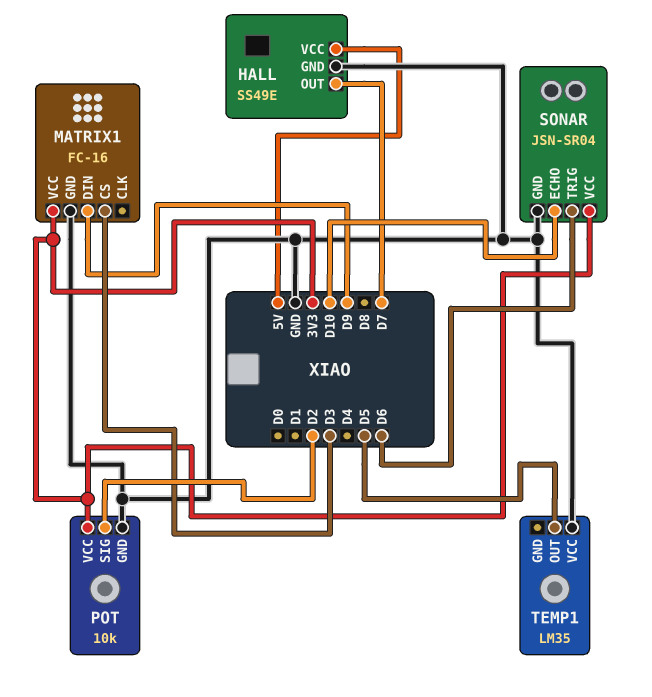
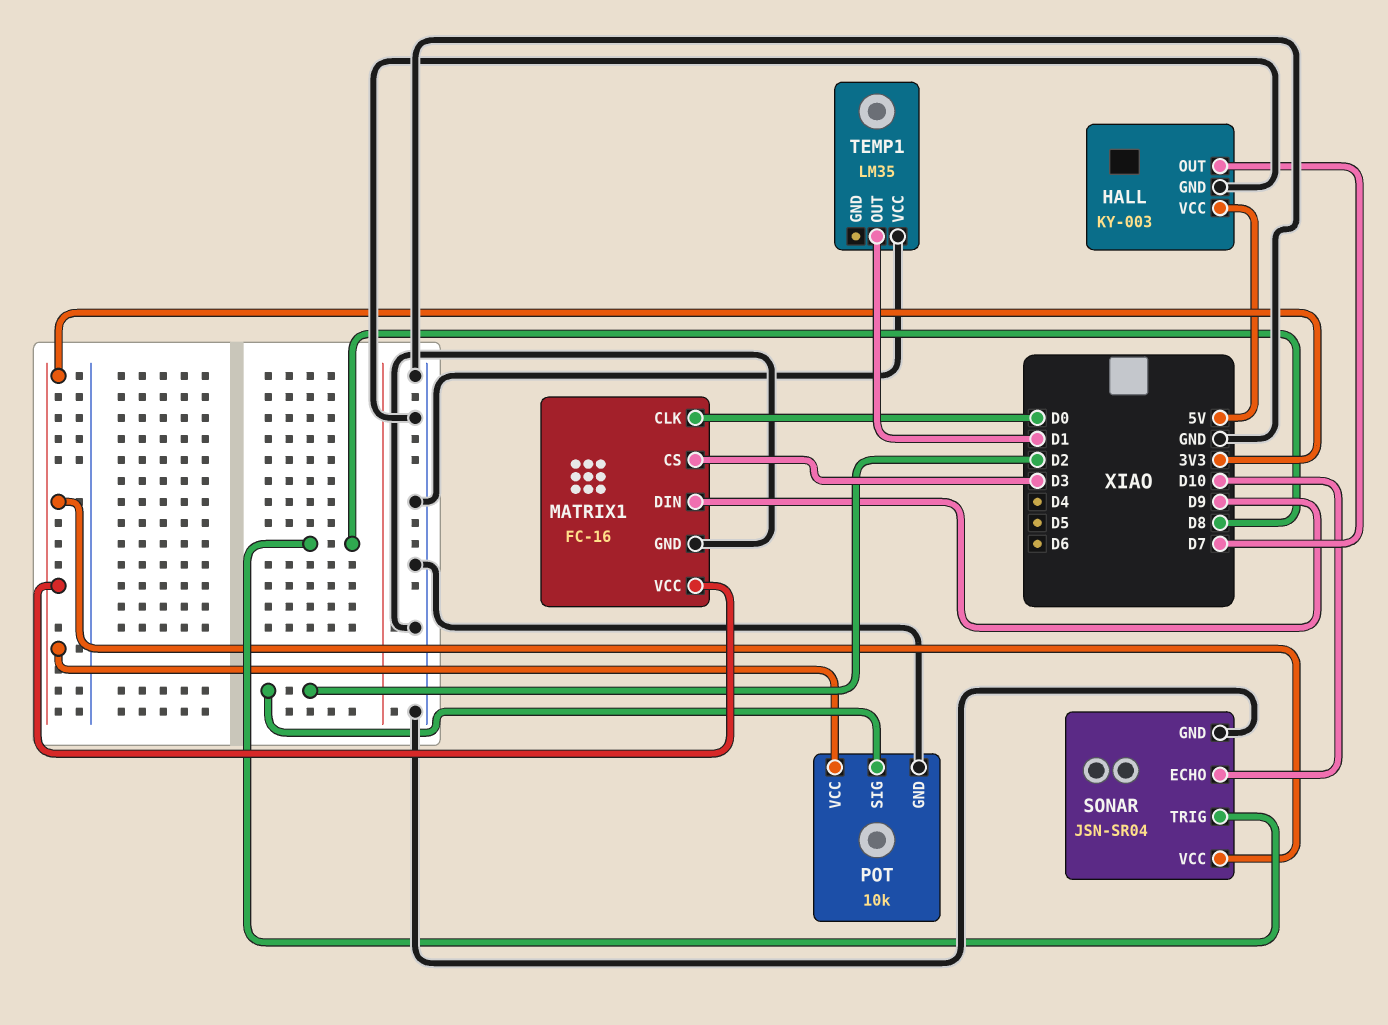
HALL: SS49E -> KY-003
MATRIX1 pin CLK: none -> D0
SONAR pin TRIG: D6 -> D8
TEMP1 pin OUT: D5 -> D1

